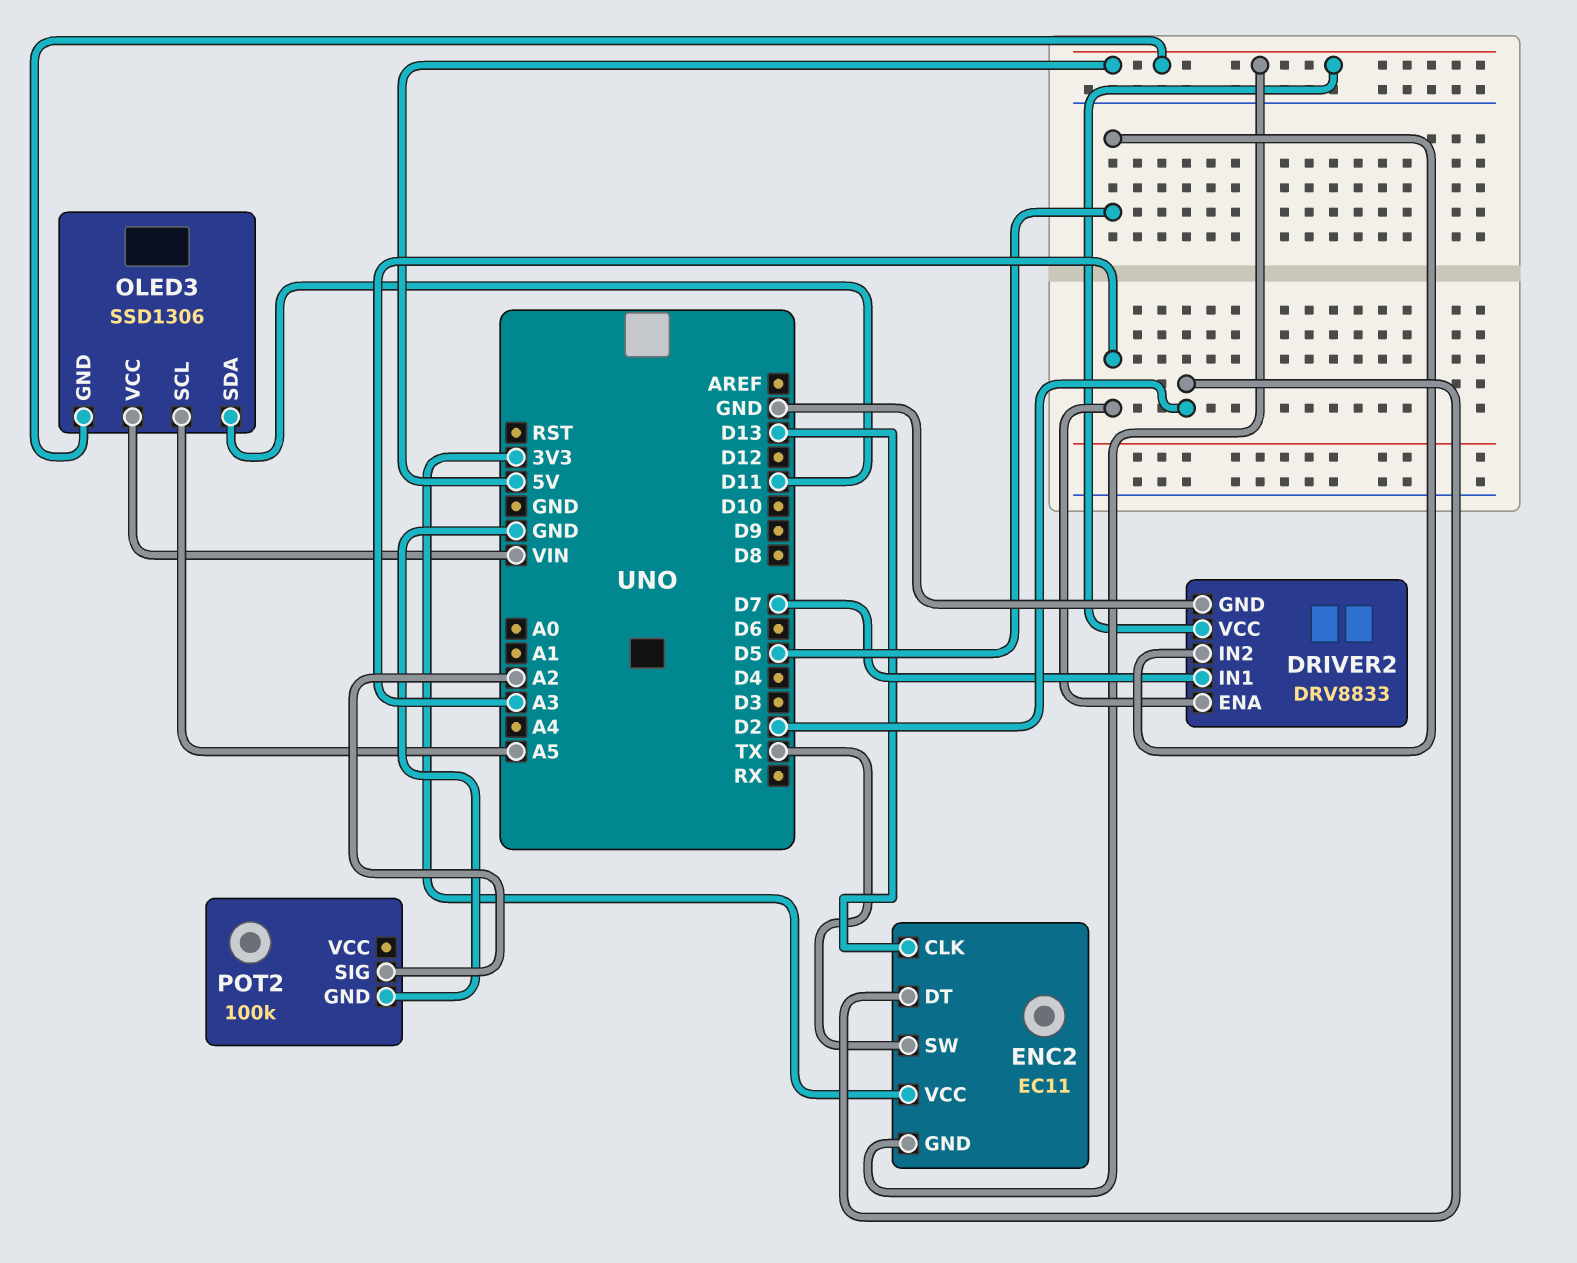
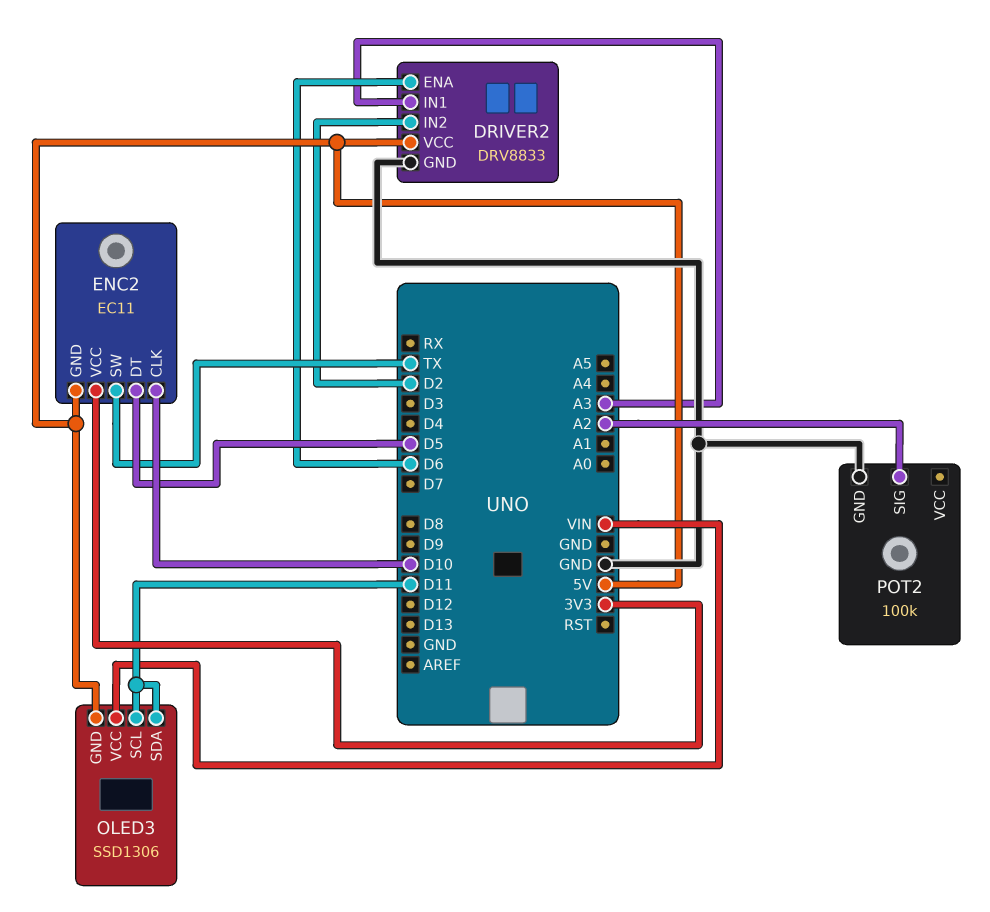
DRIVER2 pin ENA: A3 -> D6
DRIVER2 pin IN1: D7 -> A3
DRIVER2 pin IN2: D5 -> D2
ENC2 pin CLK: D13 -> D10
ENC2 pin DT: D2 -> D5
OLED3 pin SCL: A5 -> D11

